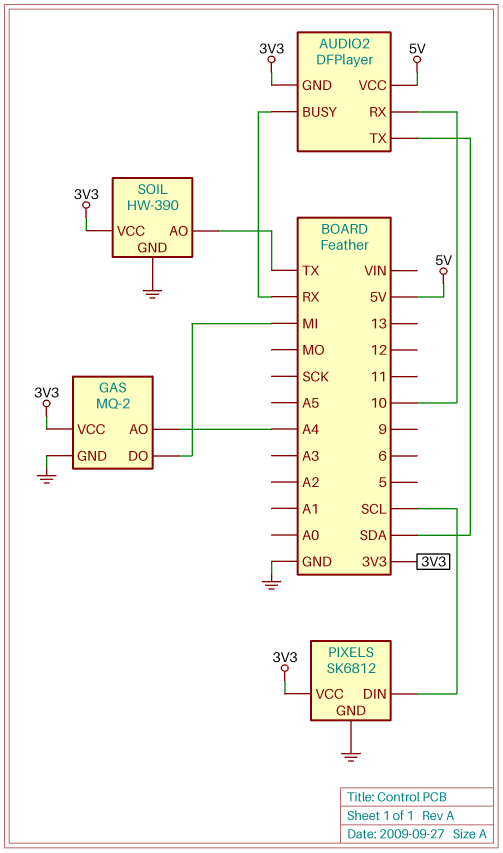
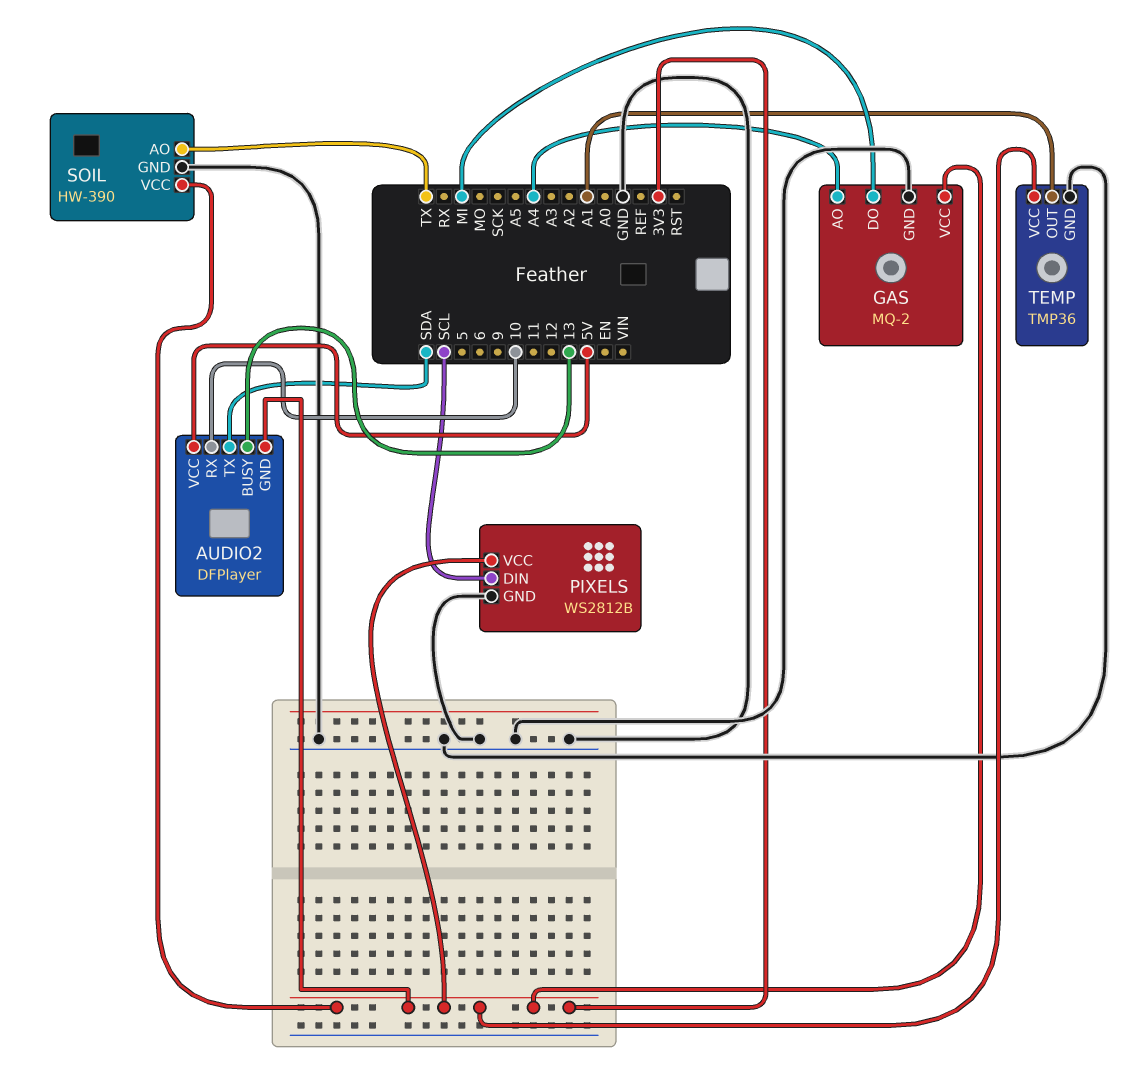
AUDIO2 pin BUSY: RX -> 13
PIXELS: SK6812 -> WS2812B
TEMP: none -> TMP36
TEMP pin GND: none -> GND
TEMP pin OUT: none -> A1
TEMP pin VCC: none -> 3V3

